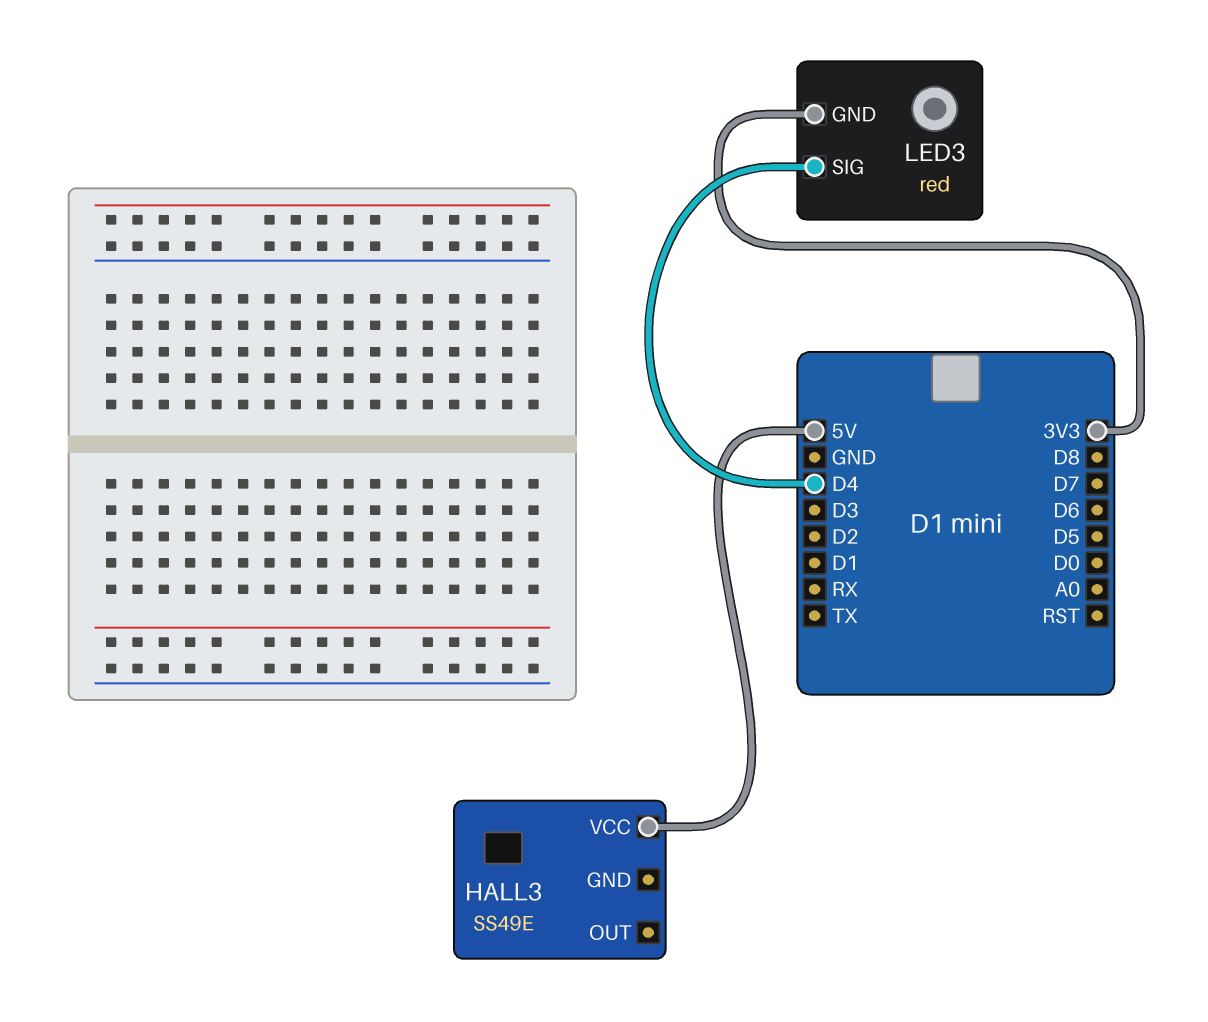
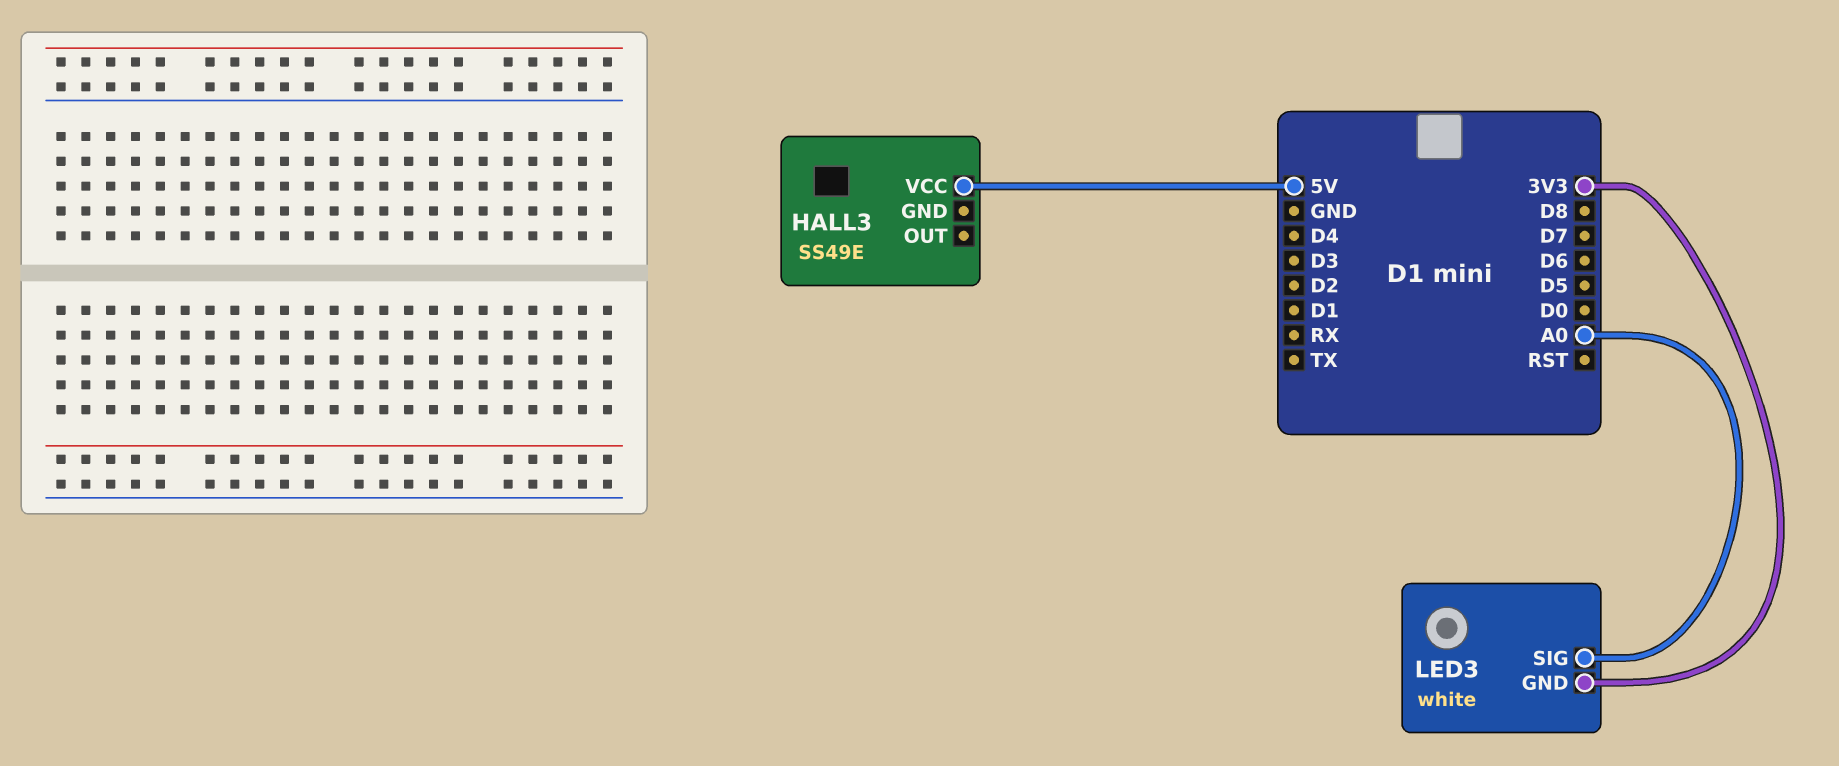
LED3: red -> white
LED3 pin SIG: D4 -> A0

